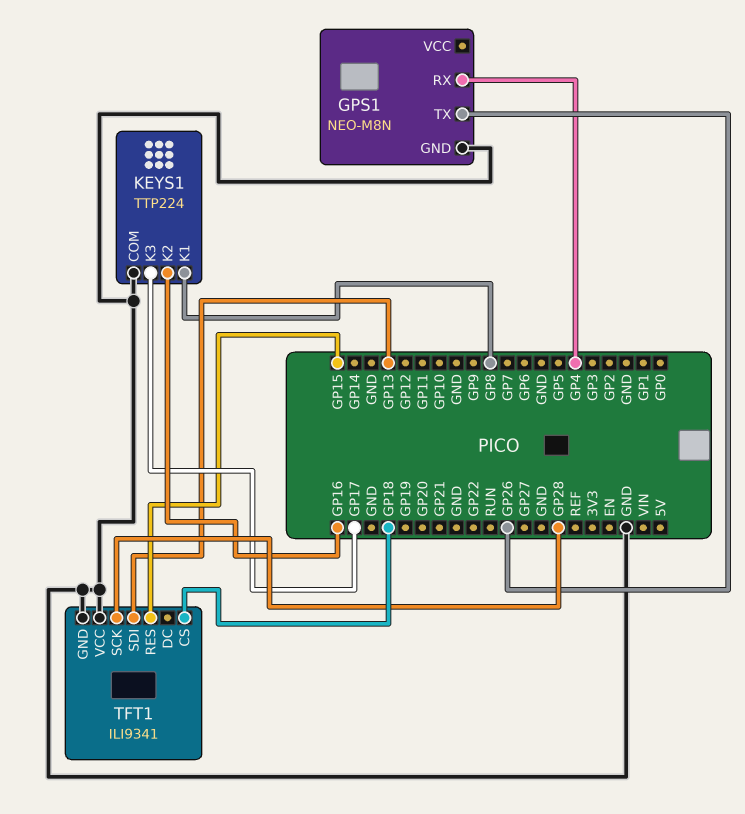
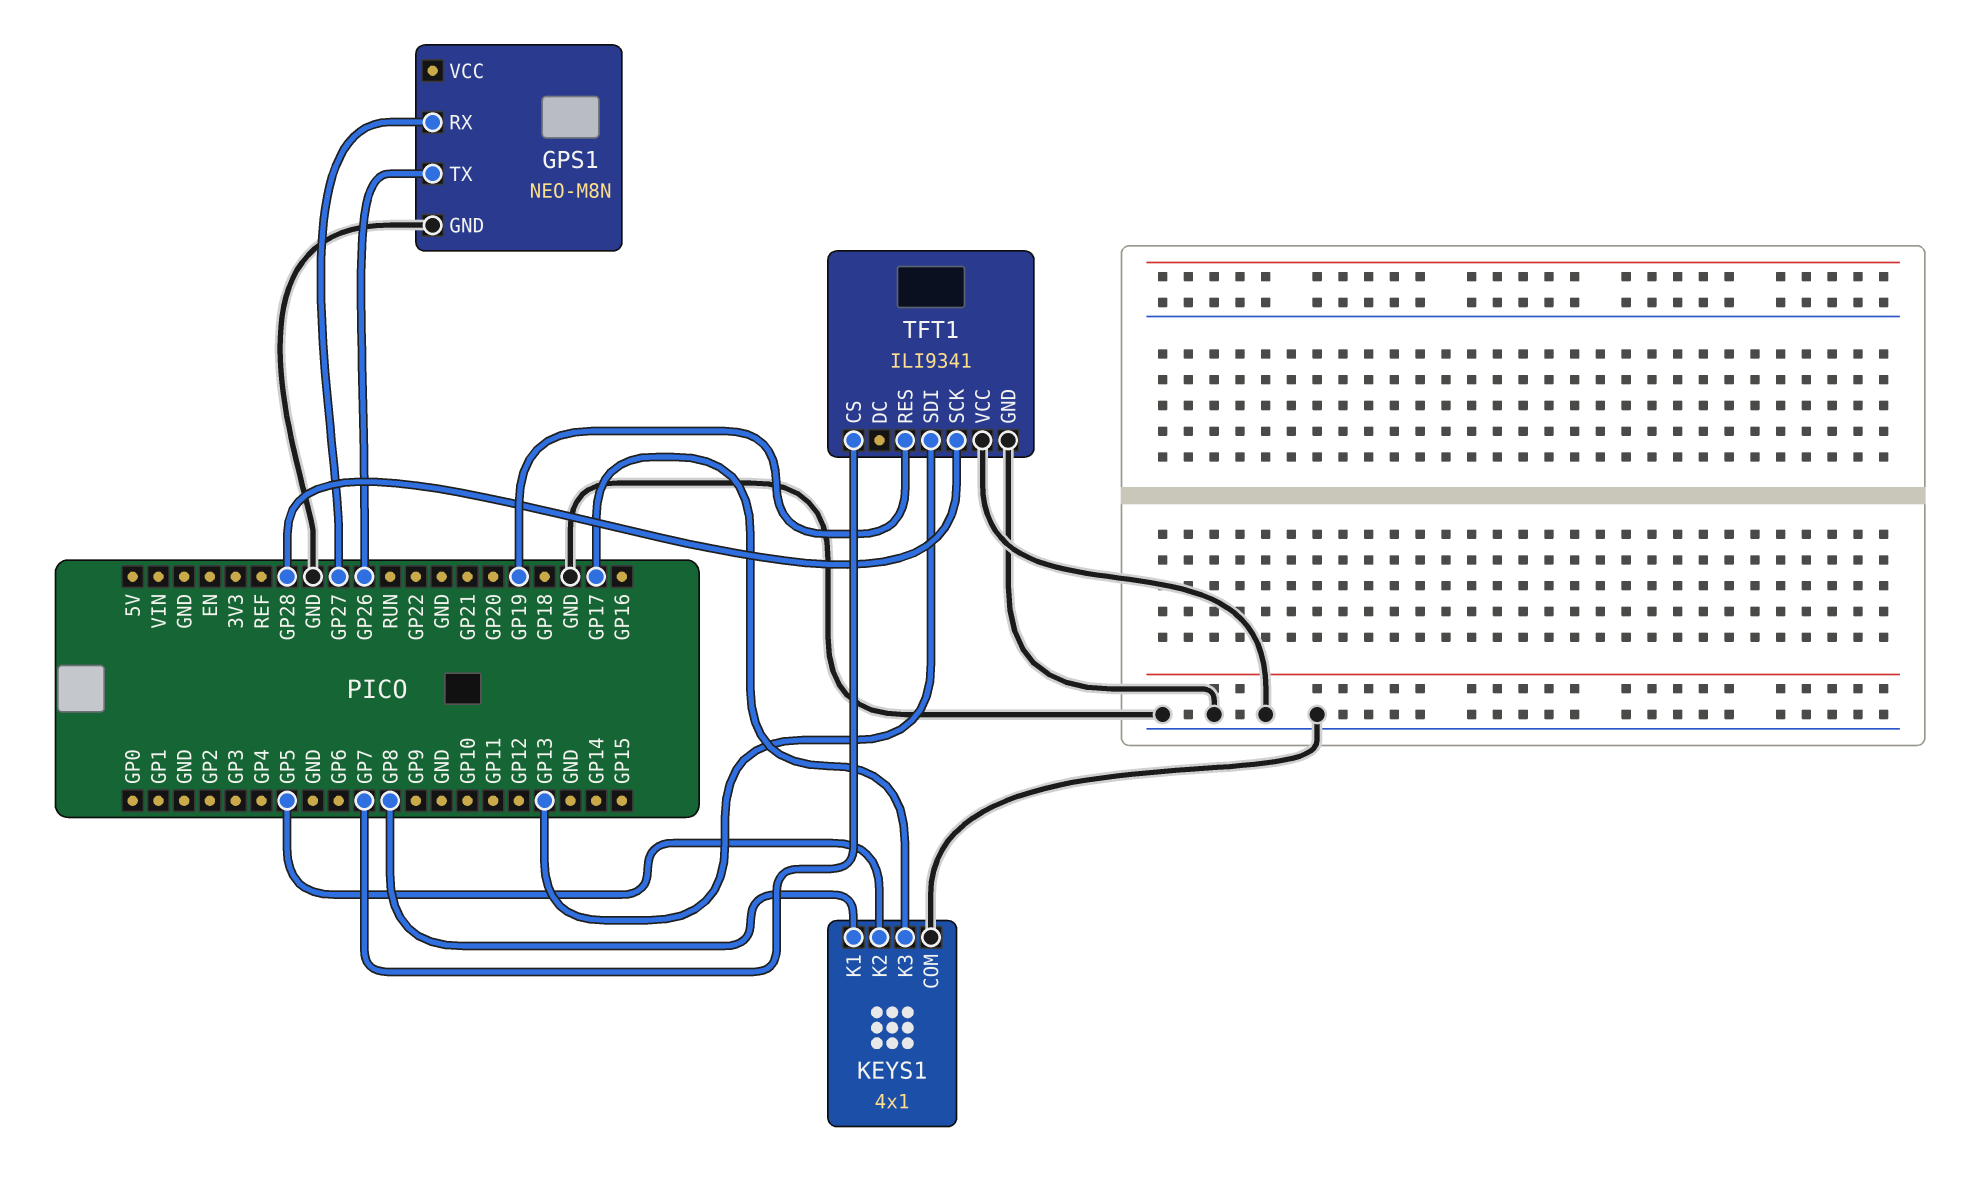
GPS1 pin RX: GP4 -> GP27
KEYS1: TTP224 -> 4x1
KEYS1 pin K2: GP16 -> GP5
TFT1 pin CS: GP18 -> GP7
TFT1 pin RES: GP15 -> GP19

